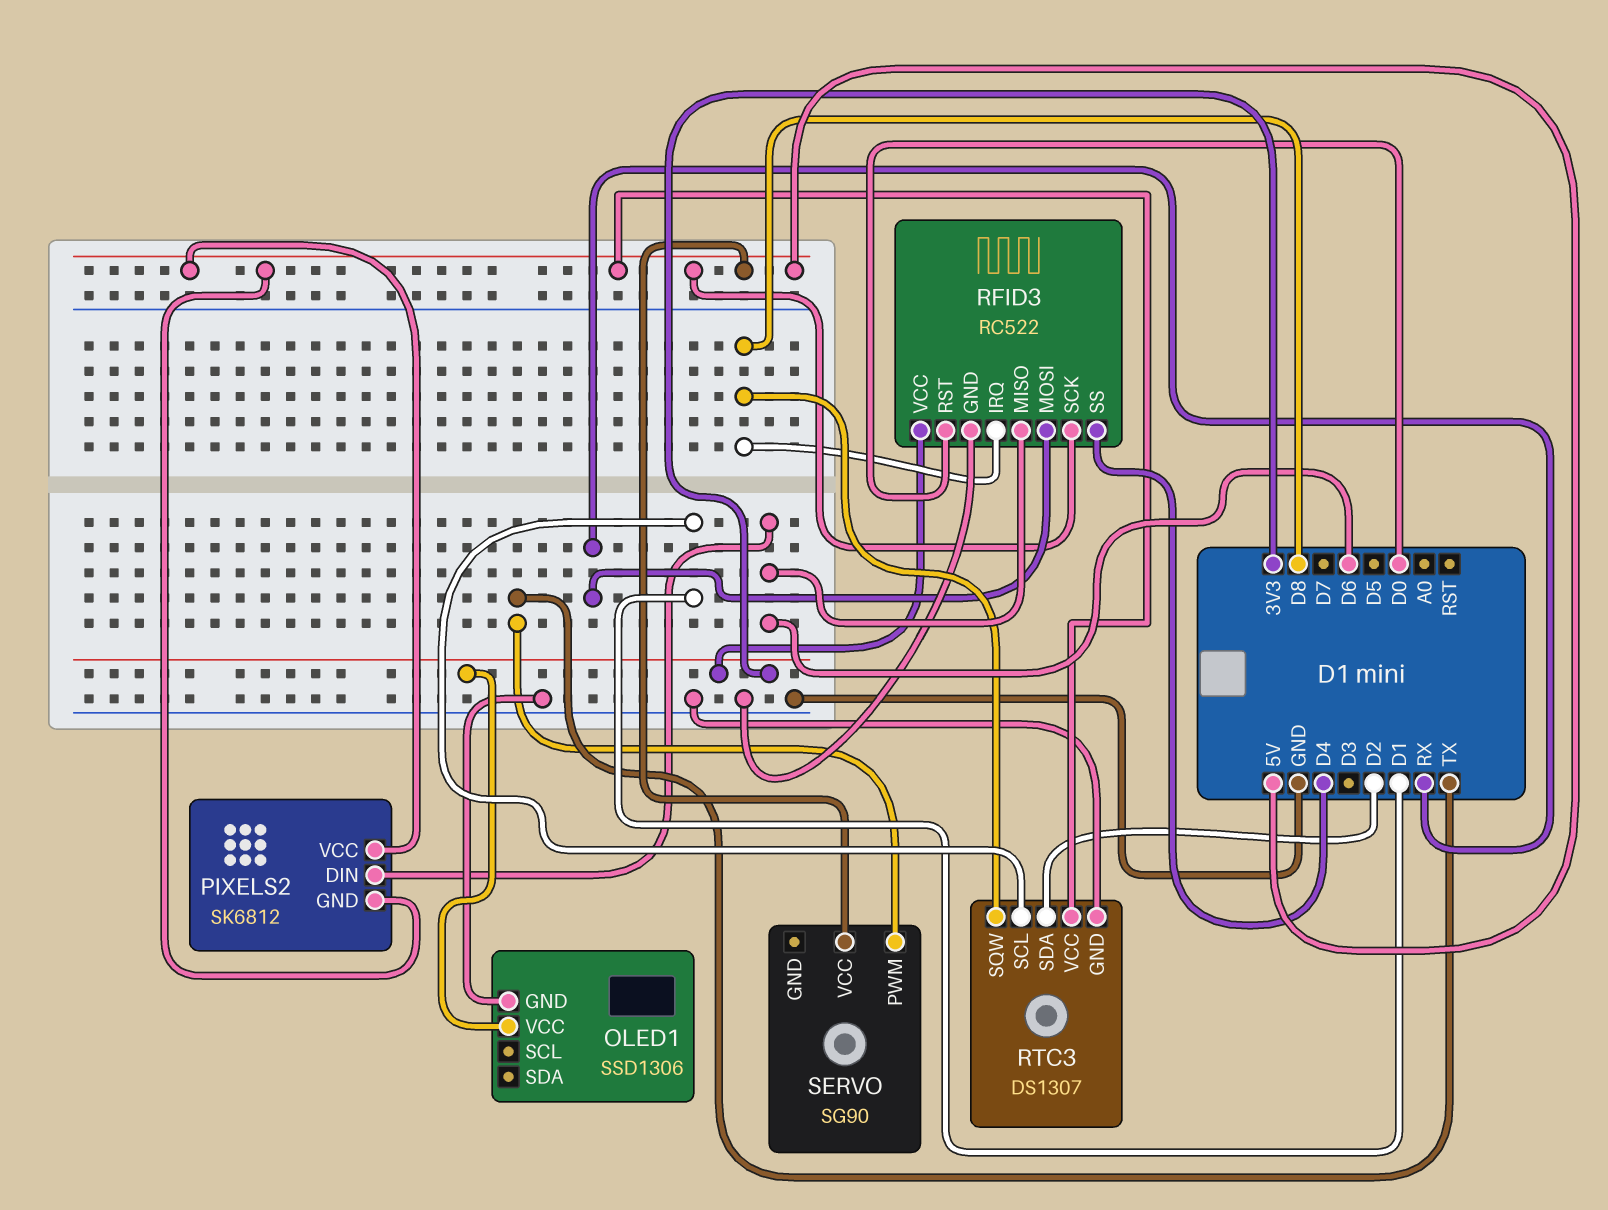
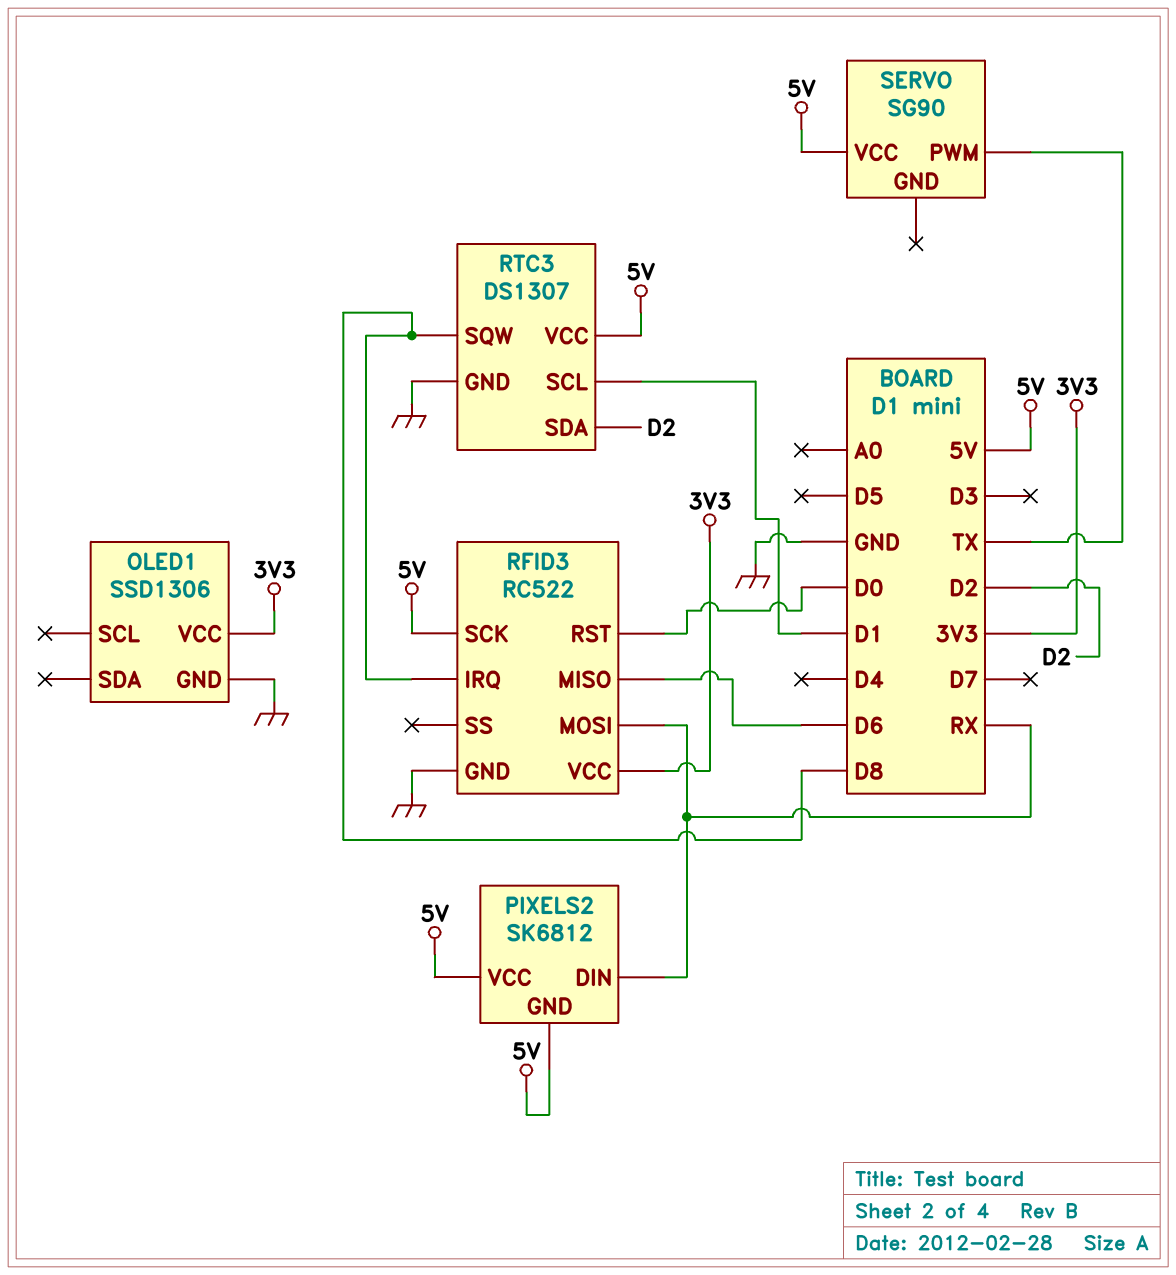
PIXELS2 pin DIN: D6 -> RX
RFID3 pin SS: D4 -> none

